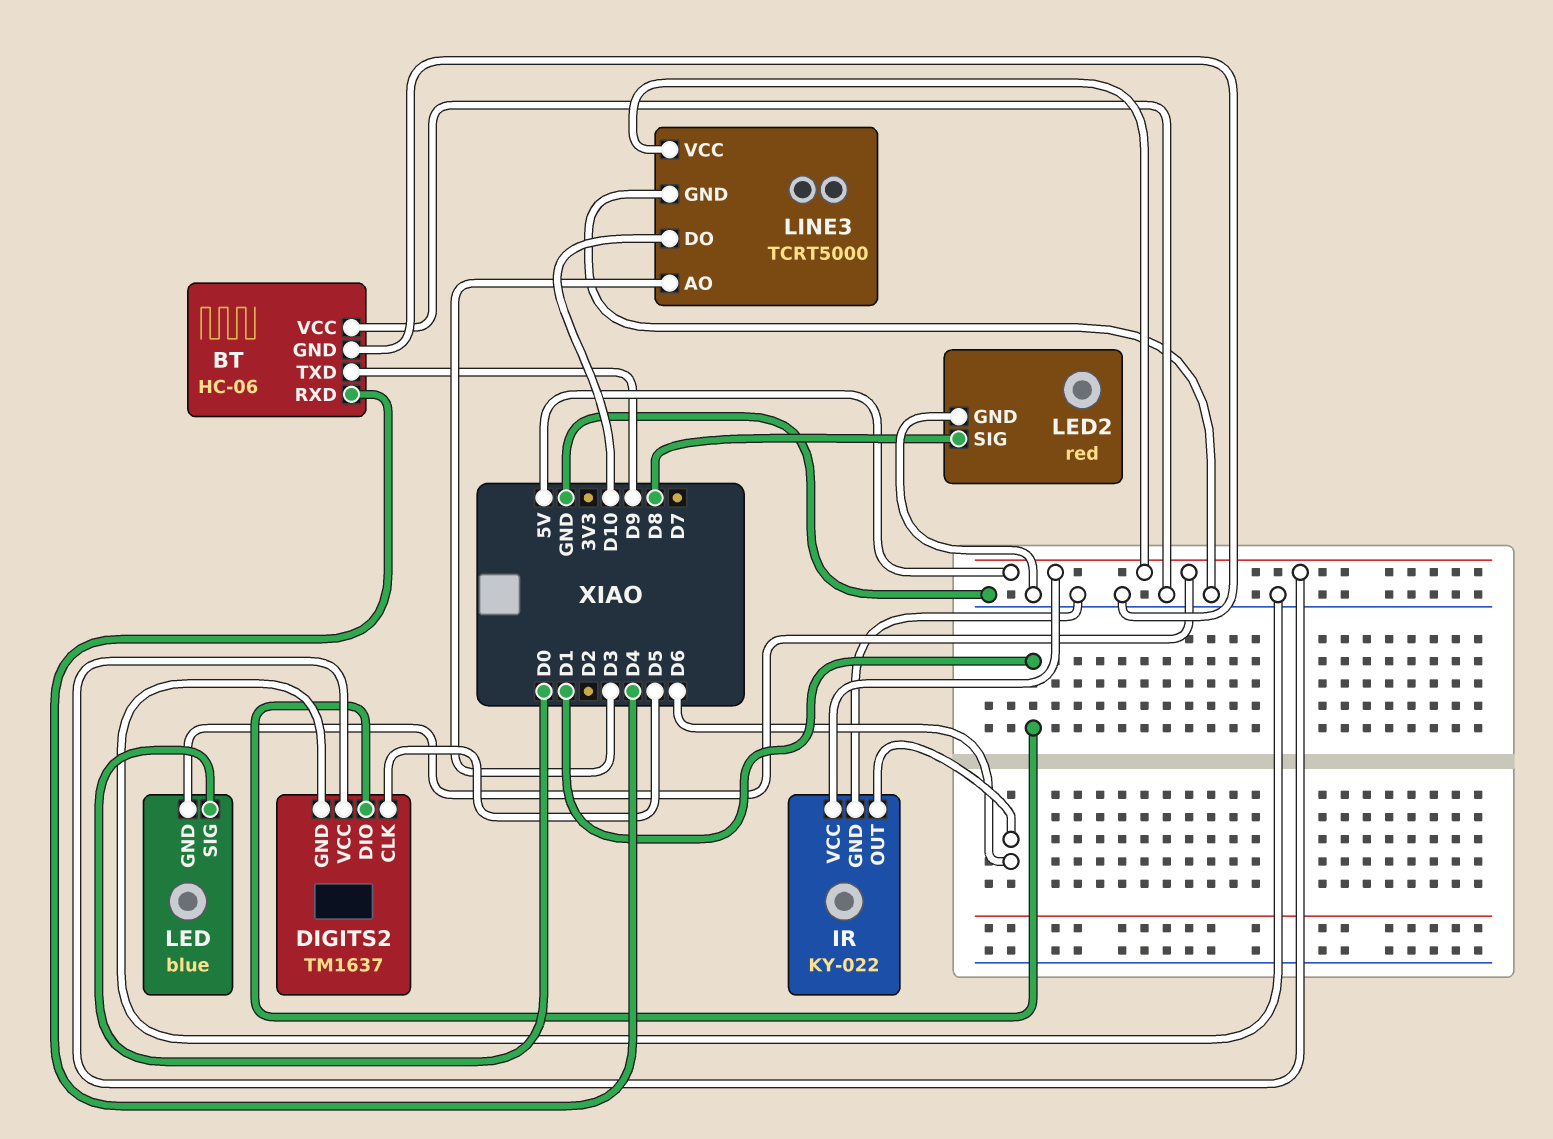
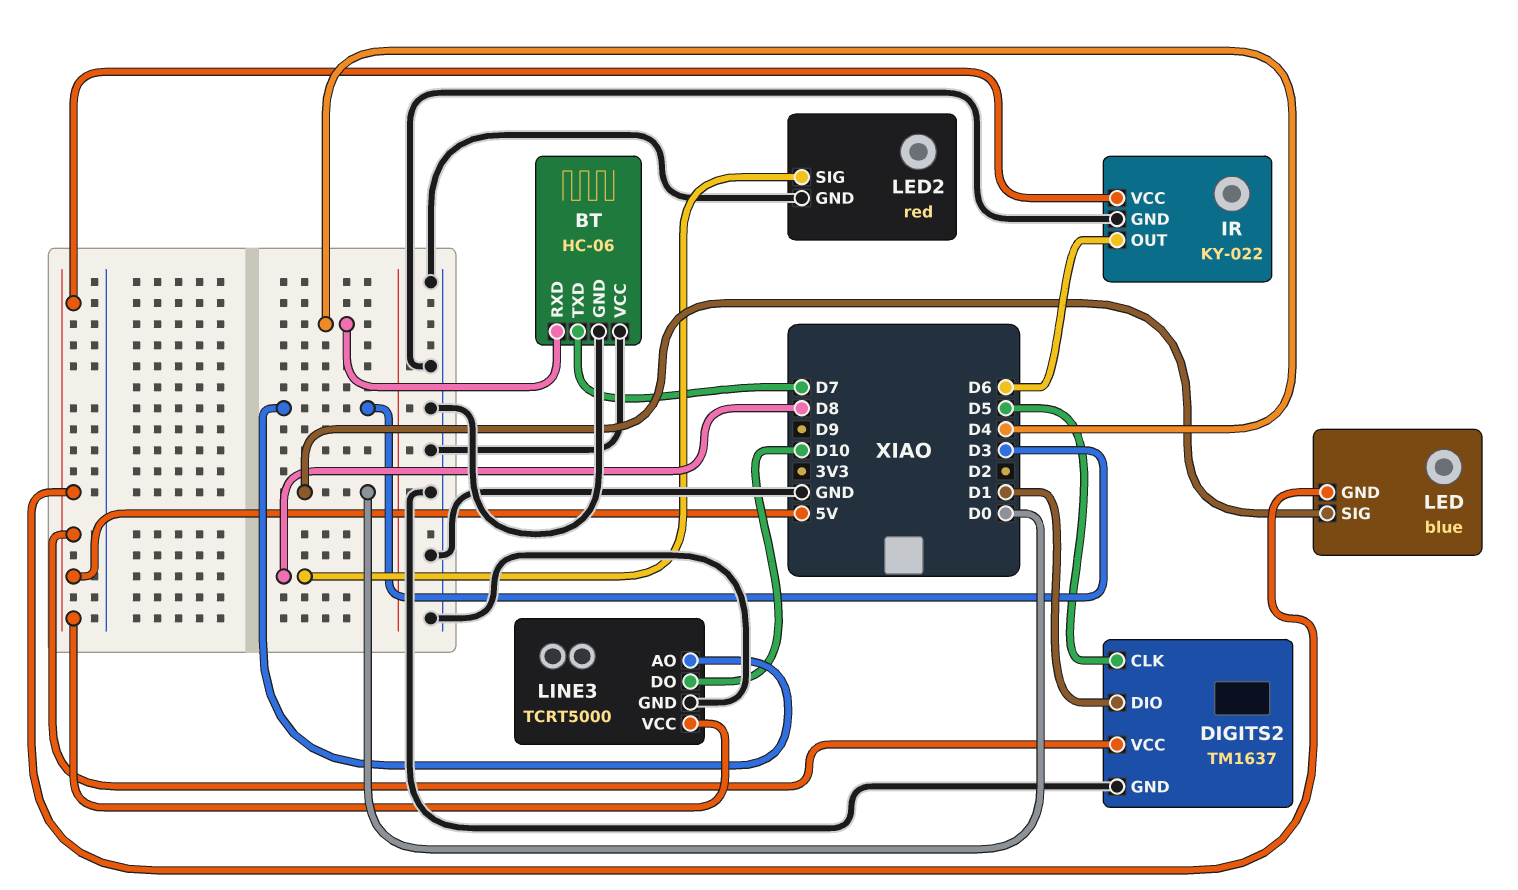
BT pin TXD: D9 -> D7

